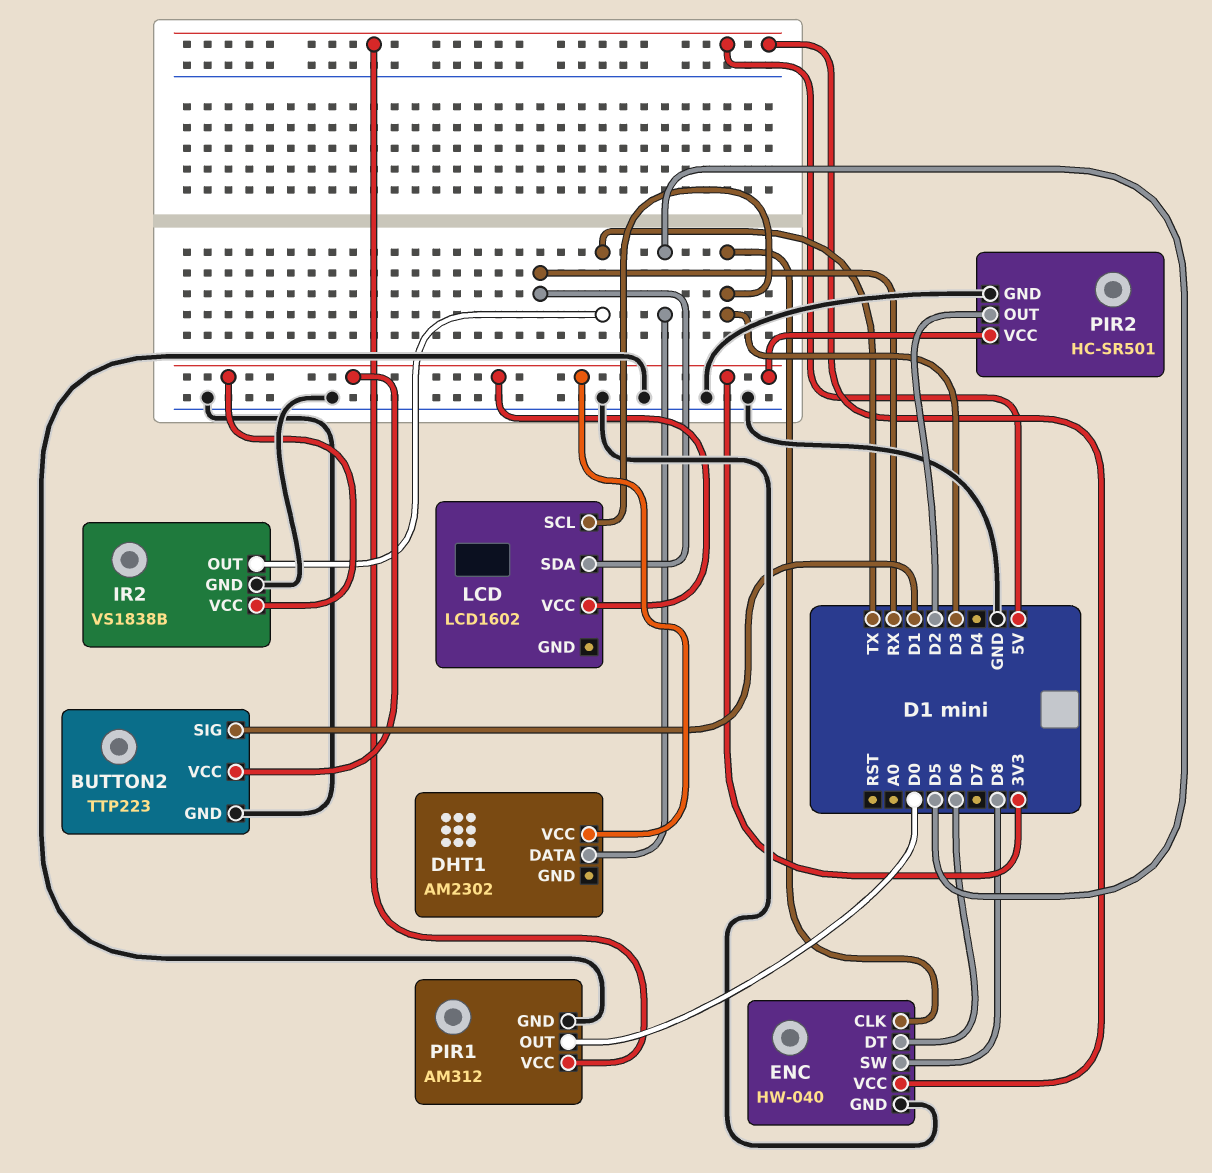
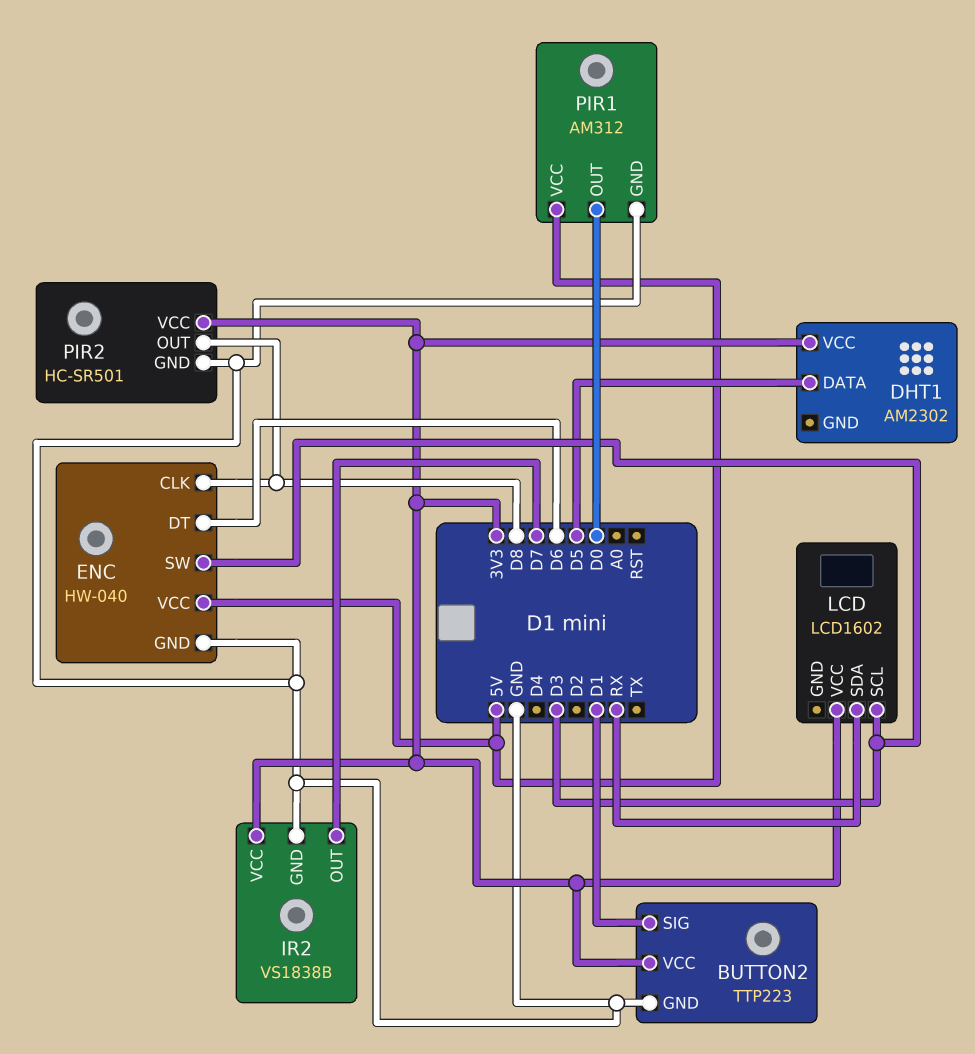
ENC pin CLK: D3 -> D8
ENC pin SW: D8 -> D3
IR2 pin OUT: TX -> D7
PIR2 pin OUT: D2 -> D8

